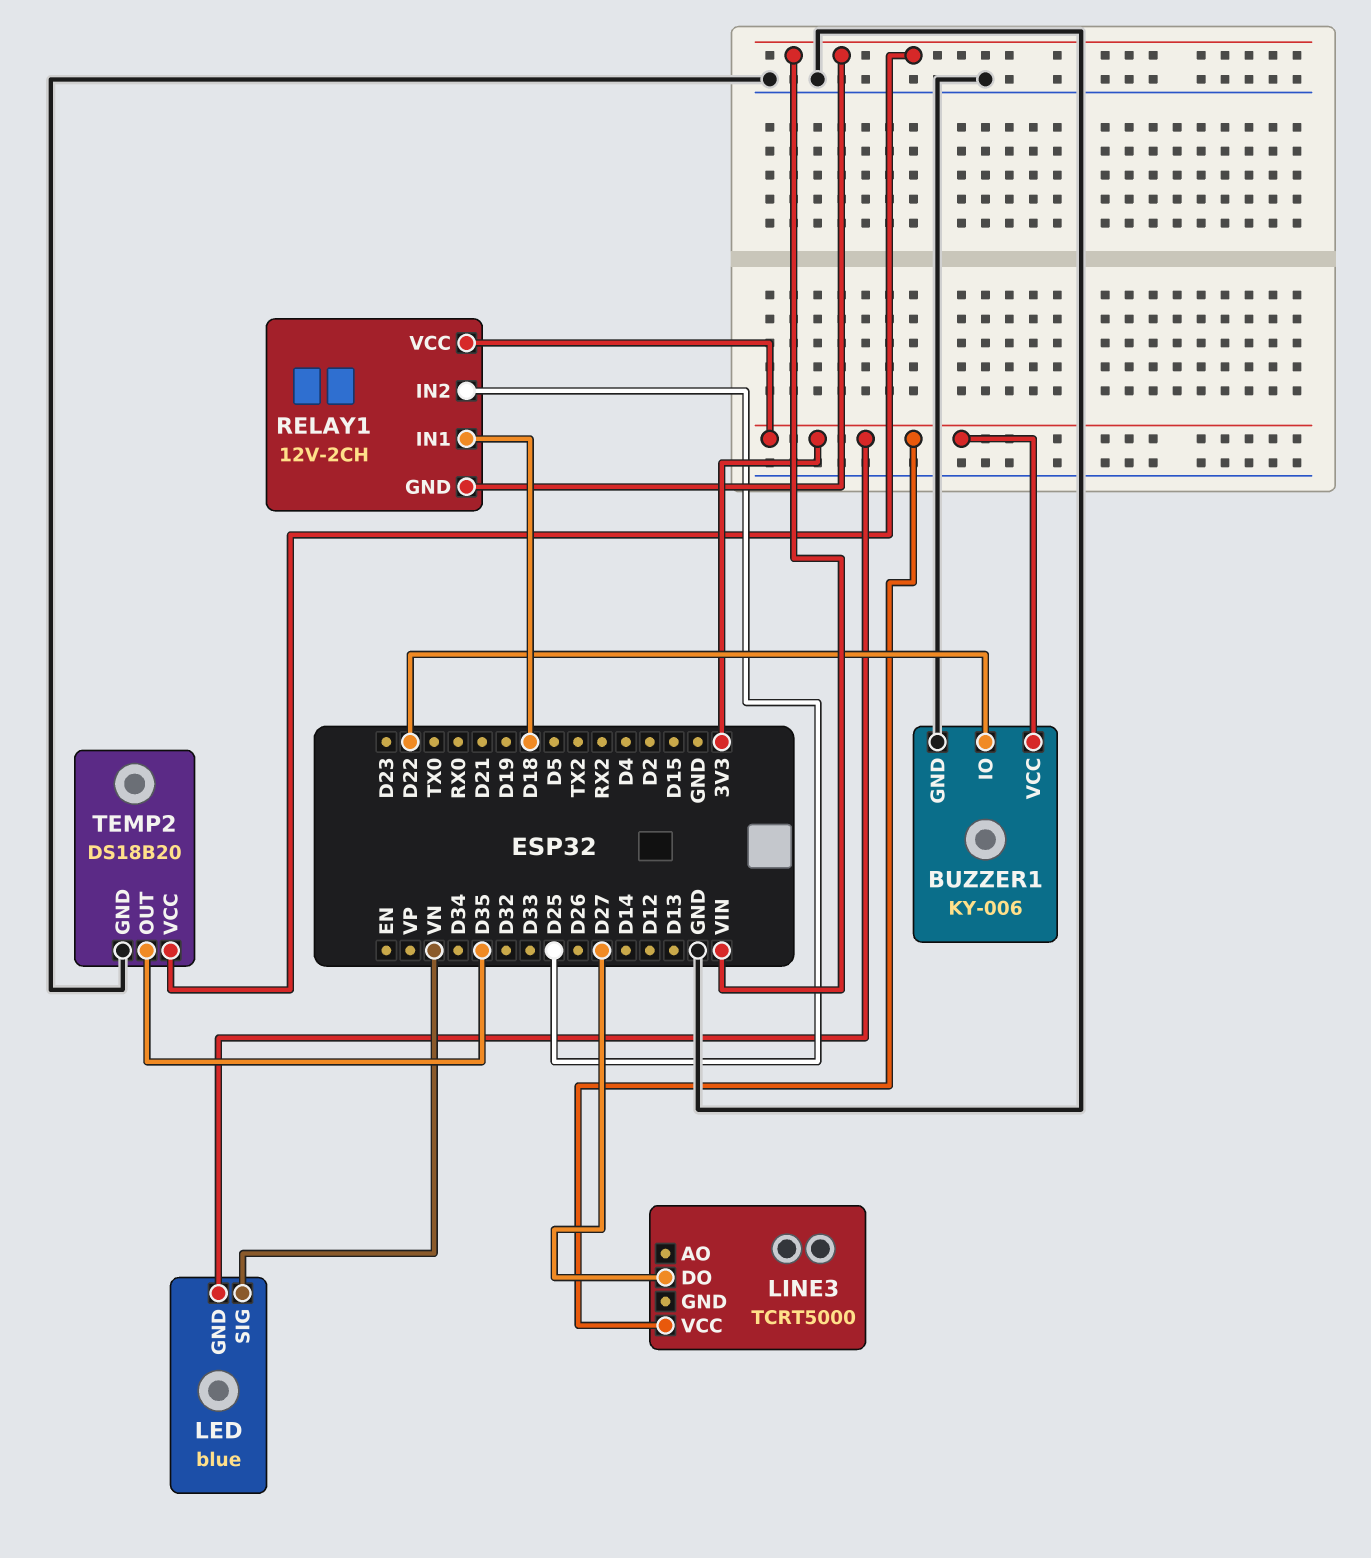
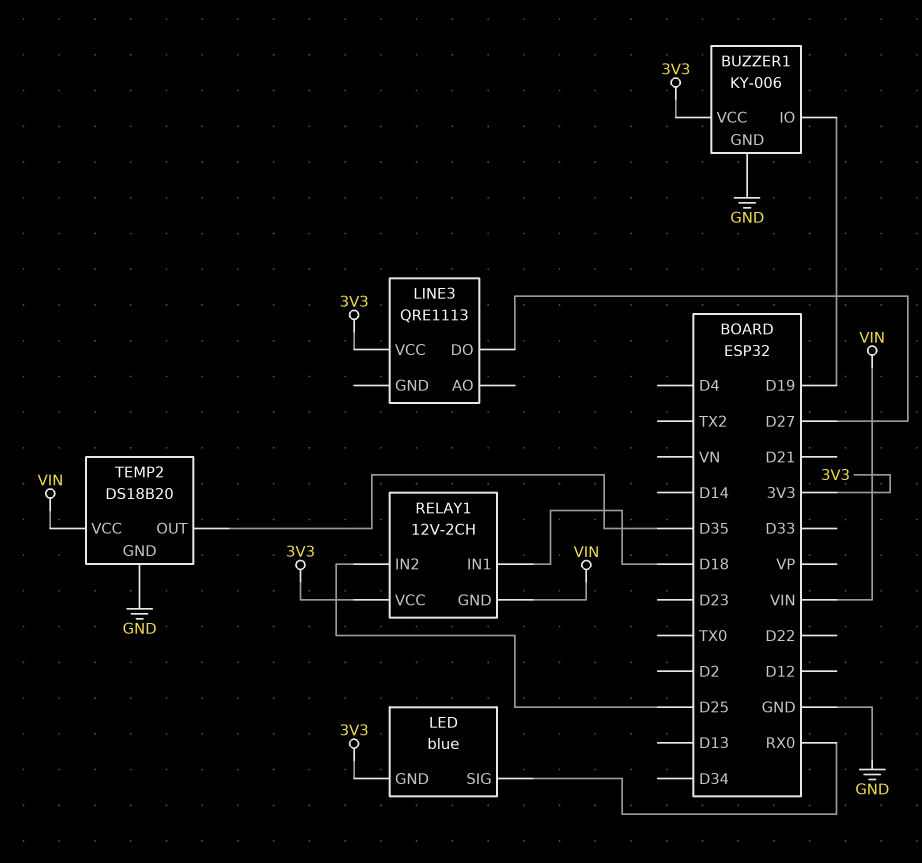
BUZZER1 pin IO: D22 -> D19
LED pin SIG: VN -> RX0
LINE3: TCRT5000 -> QRE1113

